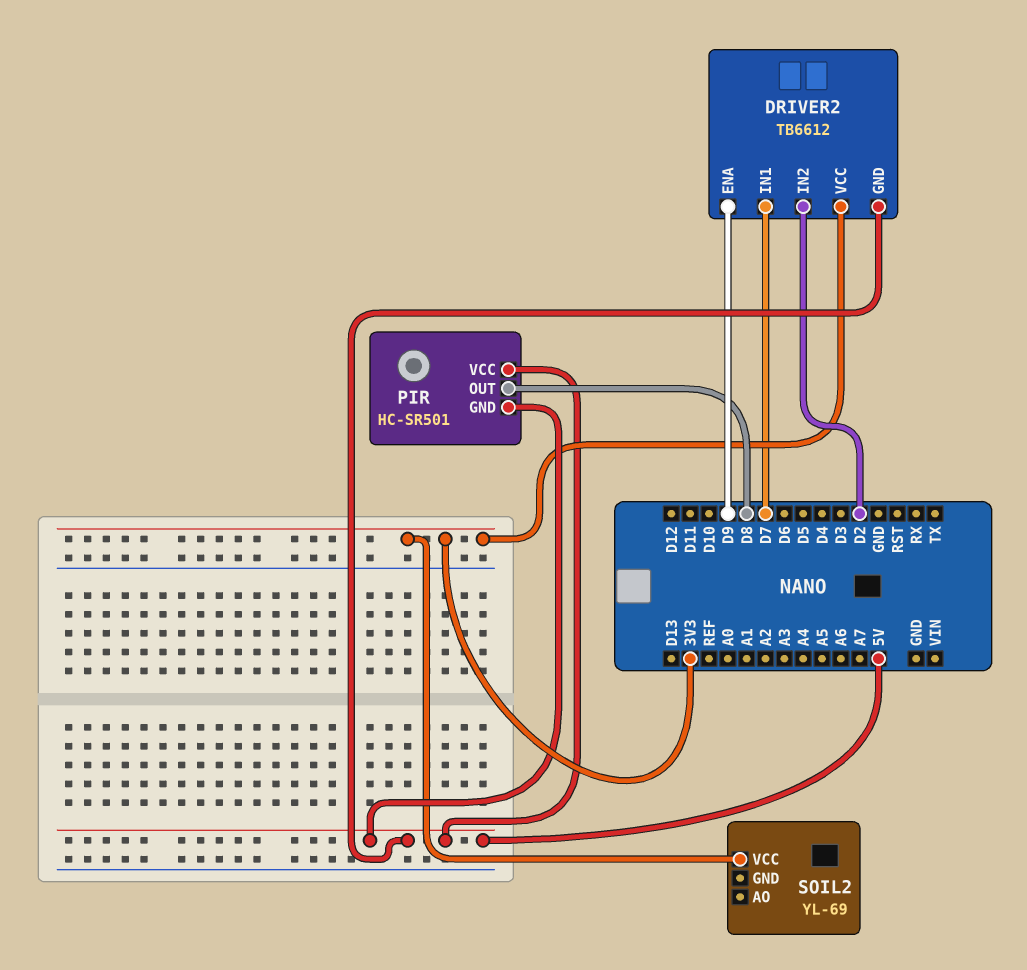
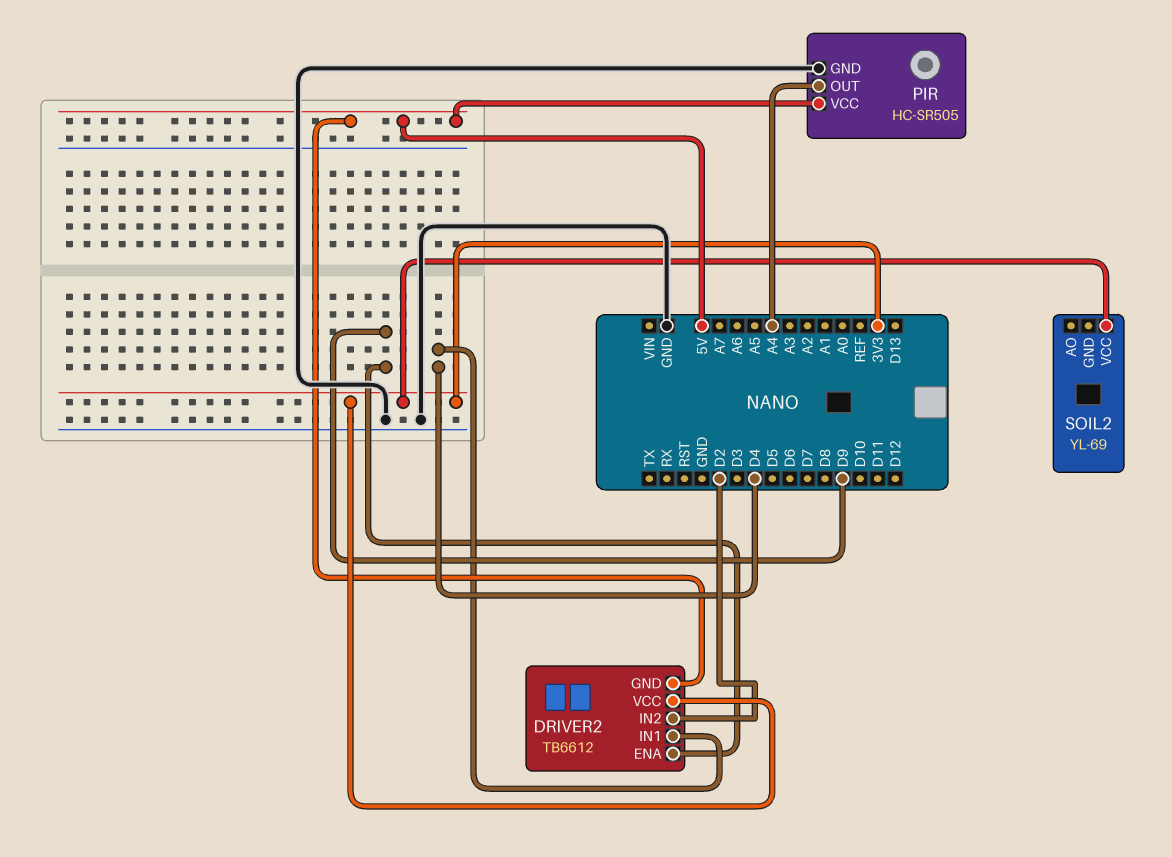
DRIVER2 pin IN1: D7 -> D4
PIR: HC-SR501 -> HC-SR505
PIR pin GND: 5V -> GND
PIR pin OUT: D8 -> A4

